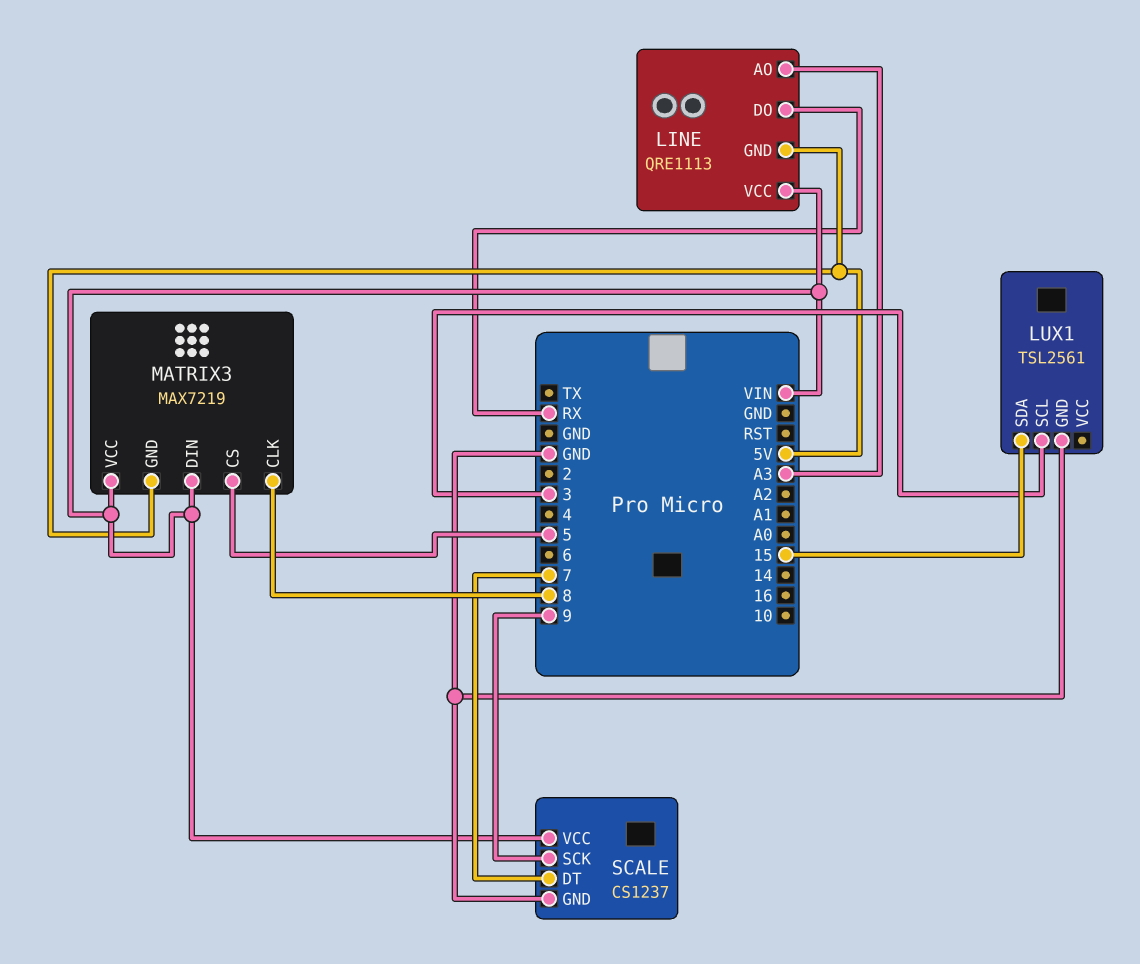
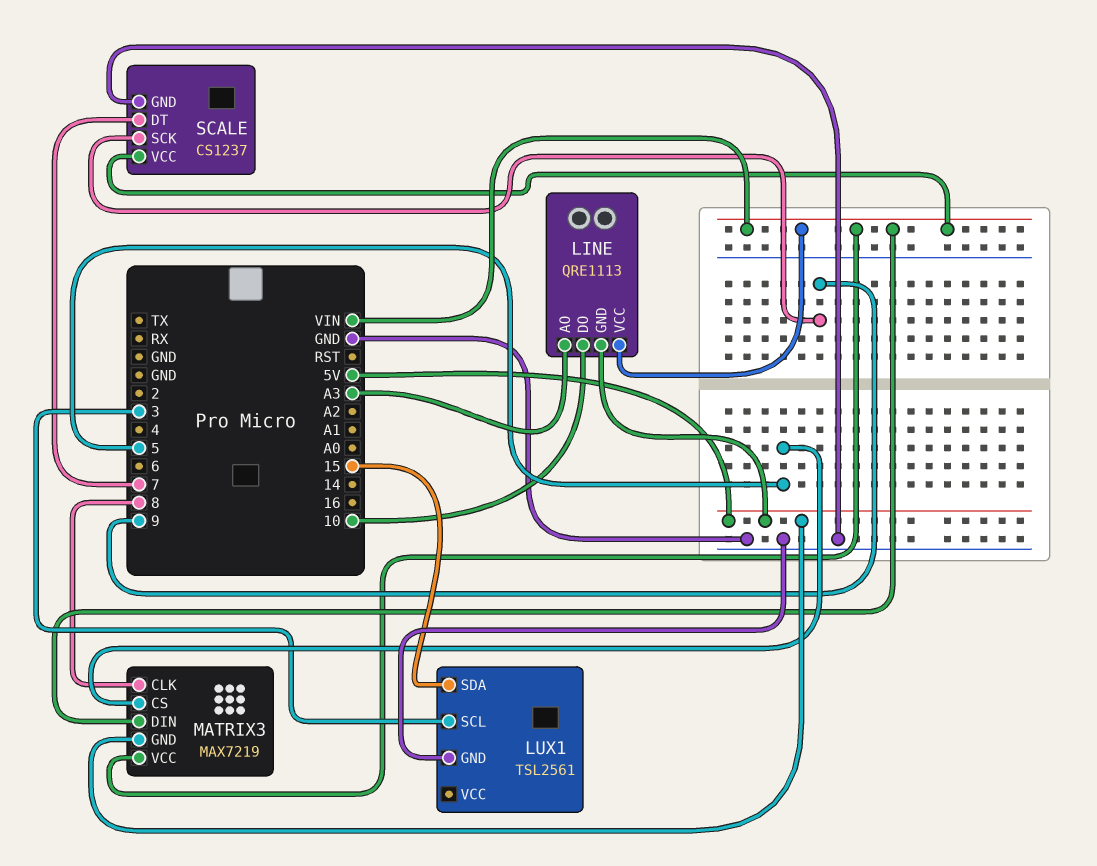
LINE pin DO: RX -> 10

